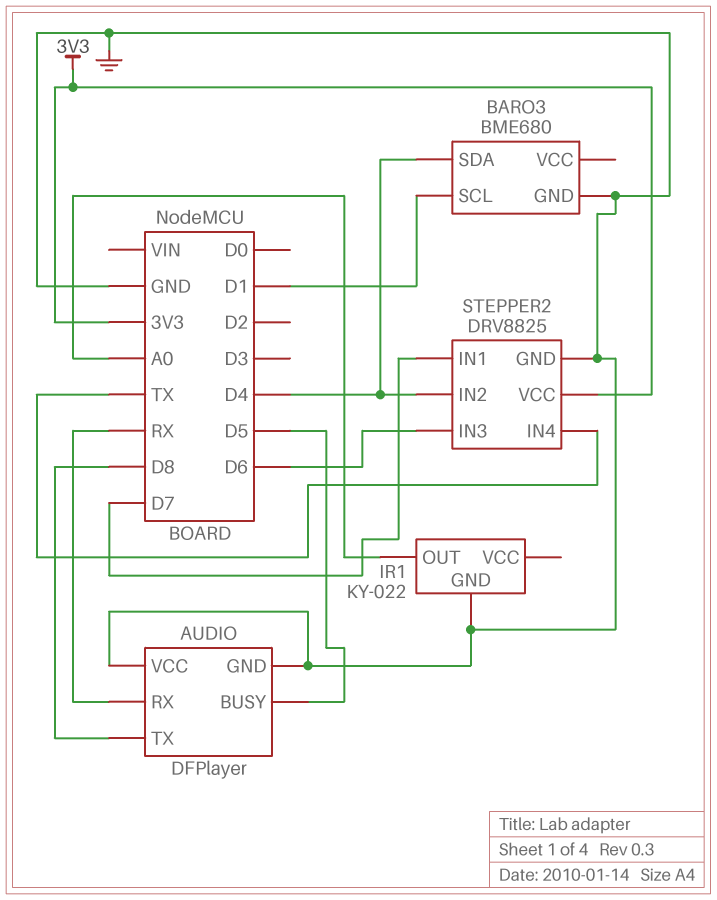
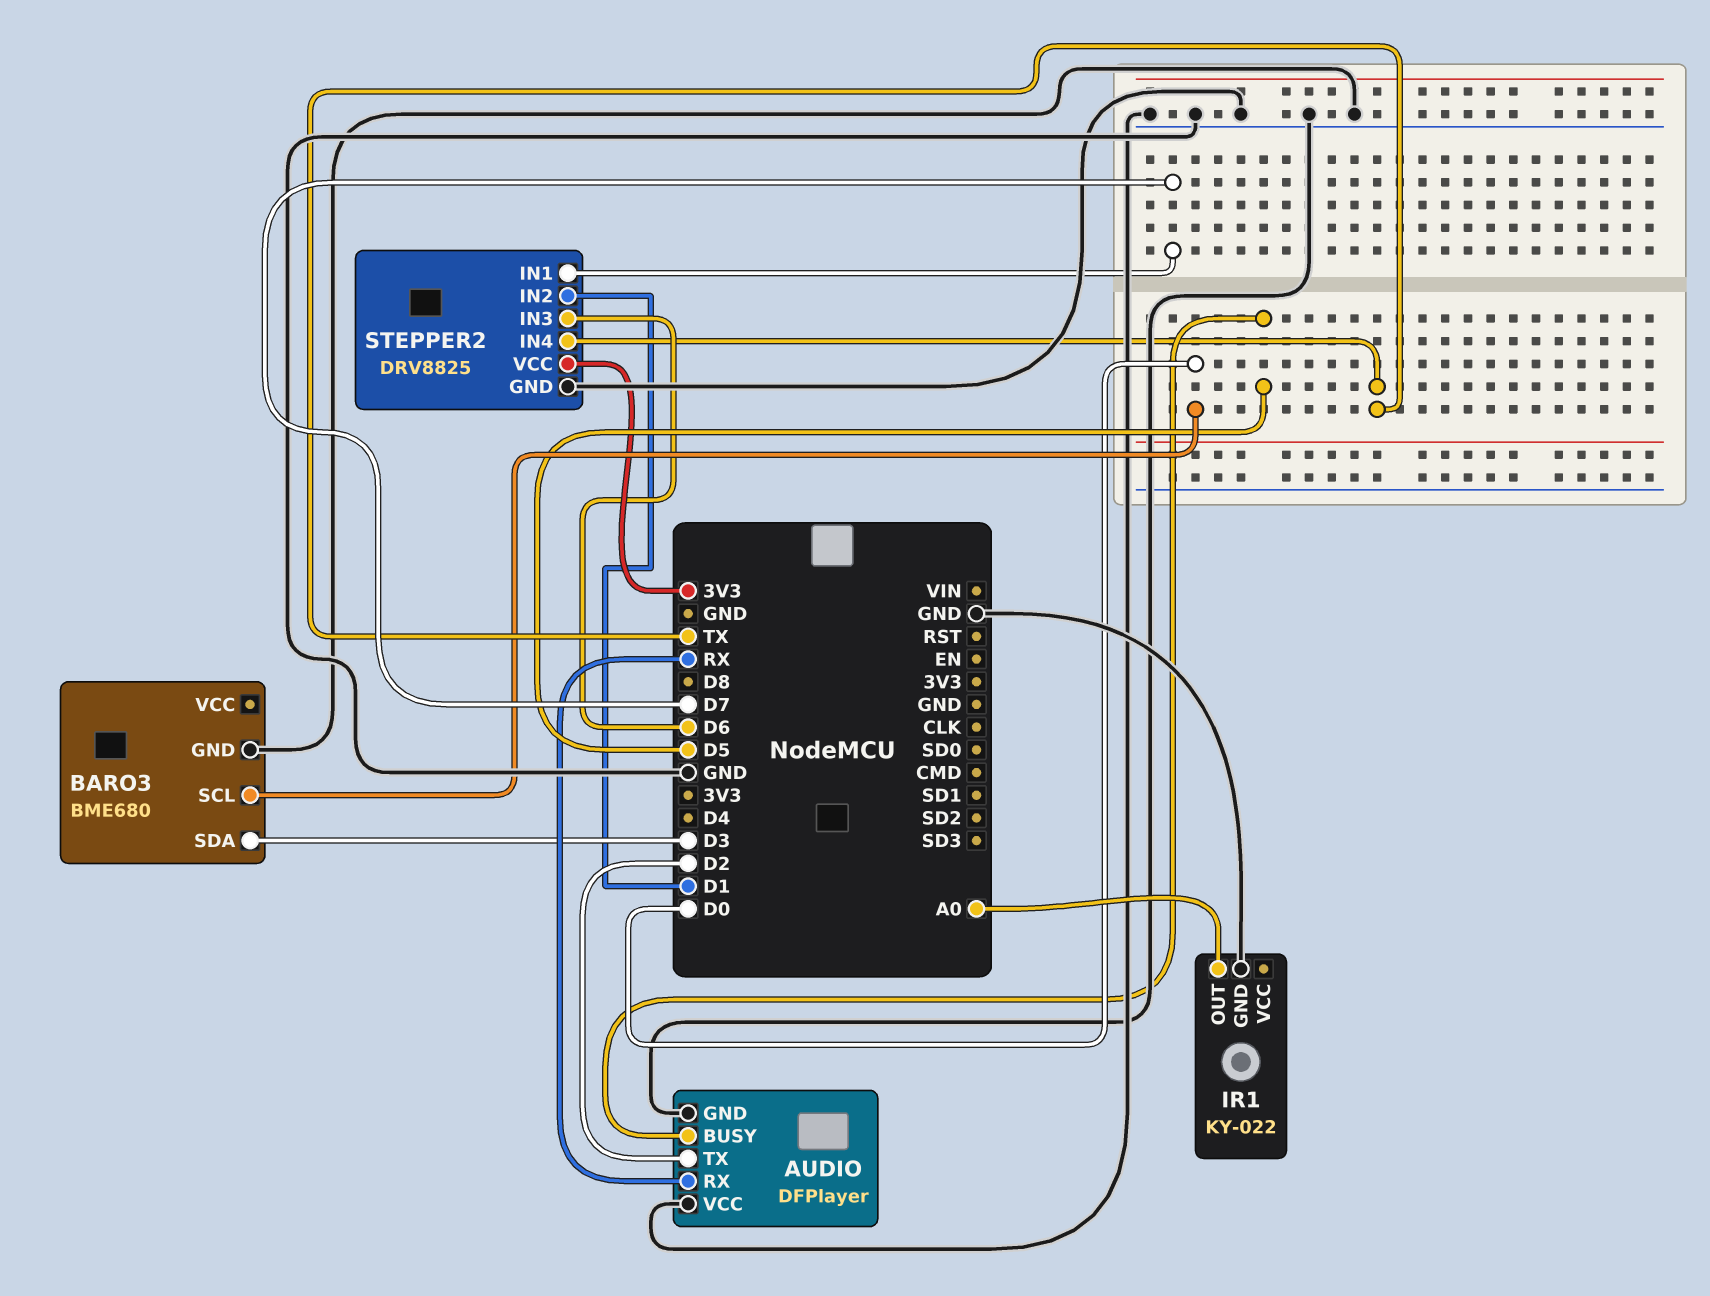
AUDIO pin TX: D8 -> D2
BARO3 pin SCL: D1 -> D0
BARO3 pin SDA: D4 -> D3
STEPPER2 pin IN2: D4 -> D1

